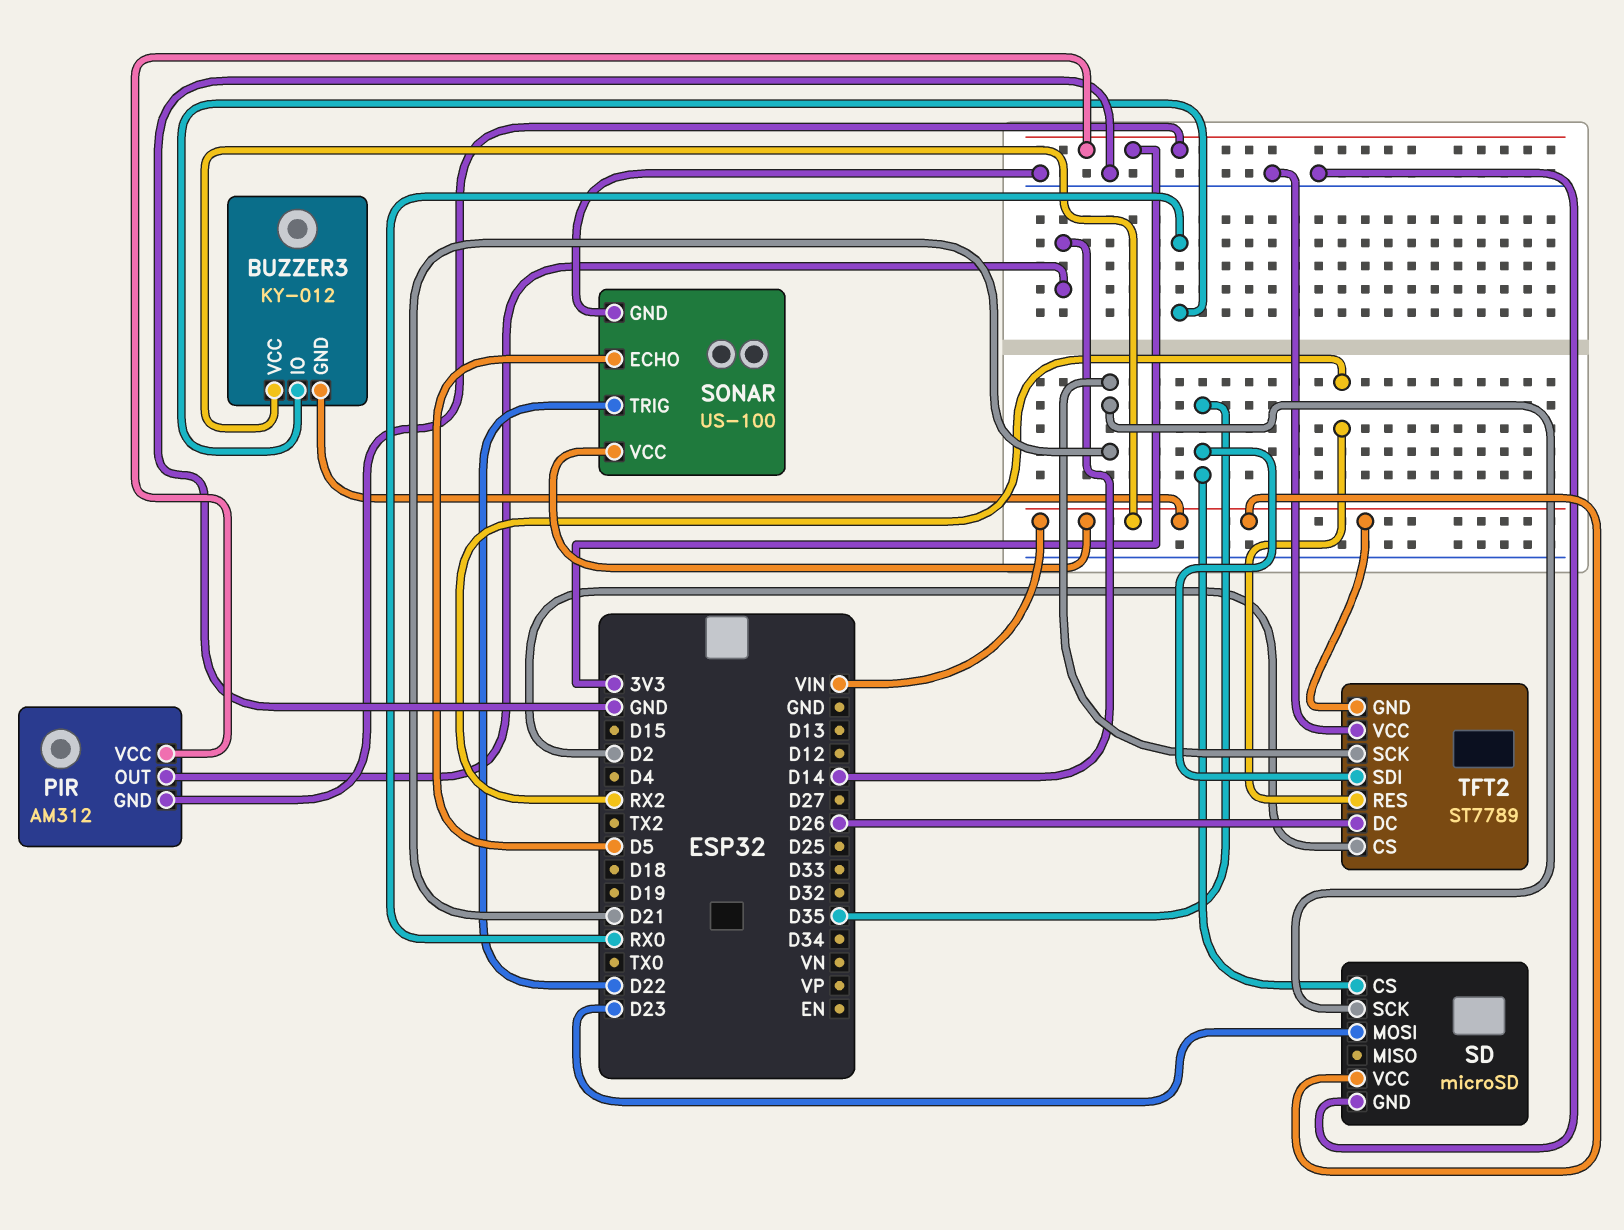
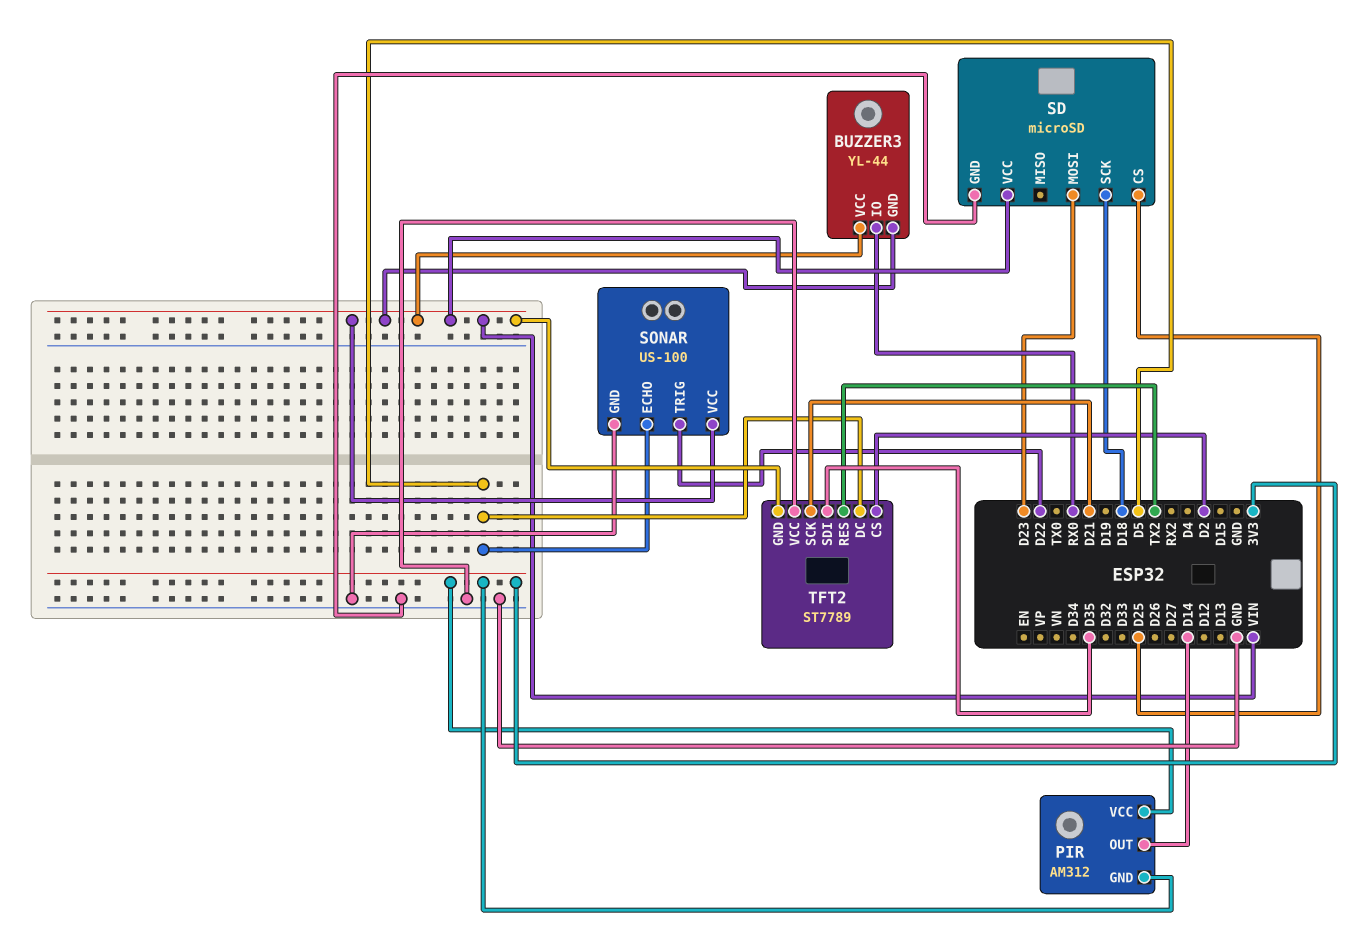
BUZZER3: KY-012 -> YL-44
SD pin CS: D35 -> D25
SD pin SCK: D21 -> D18
TFT2 pin DC: D26 -> D5
TFT2 pin RES: RX2 -> TX2

